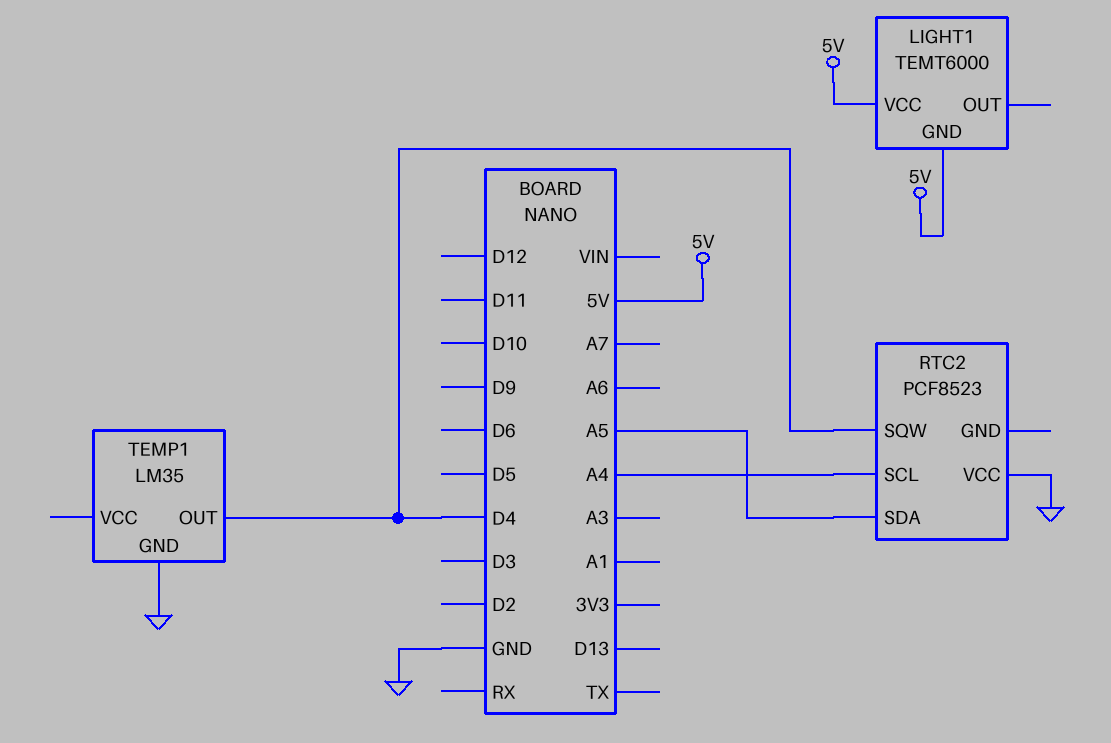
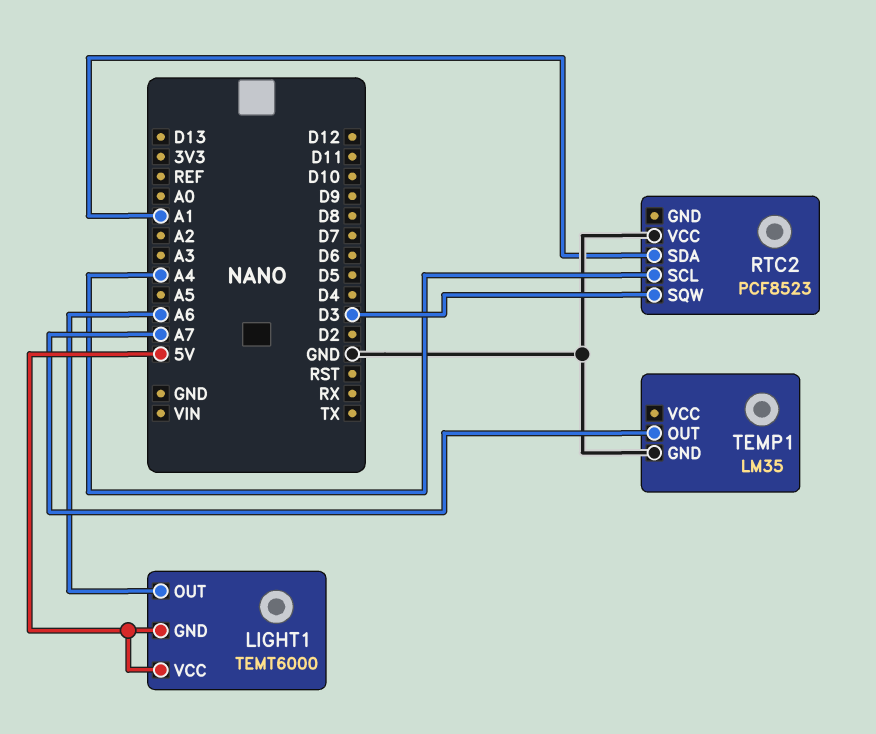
LIGHT1 pin OUT: none -> A6
RTC2 pin SDA: A5 -> A1
RTC2 pin SQW: D4 -> D3
TEMP1 pin OUT: D4 -> A7

